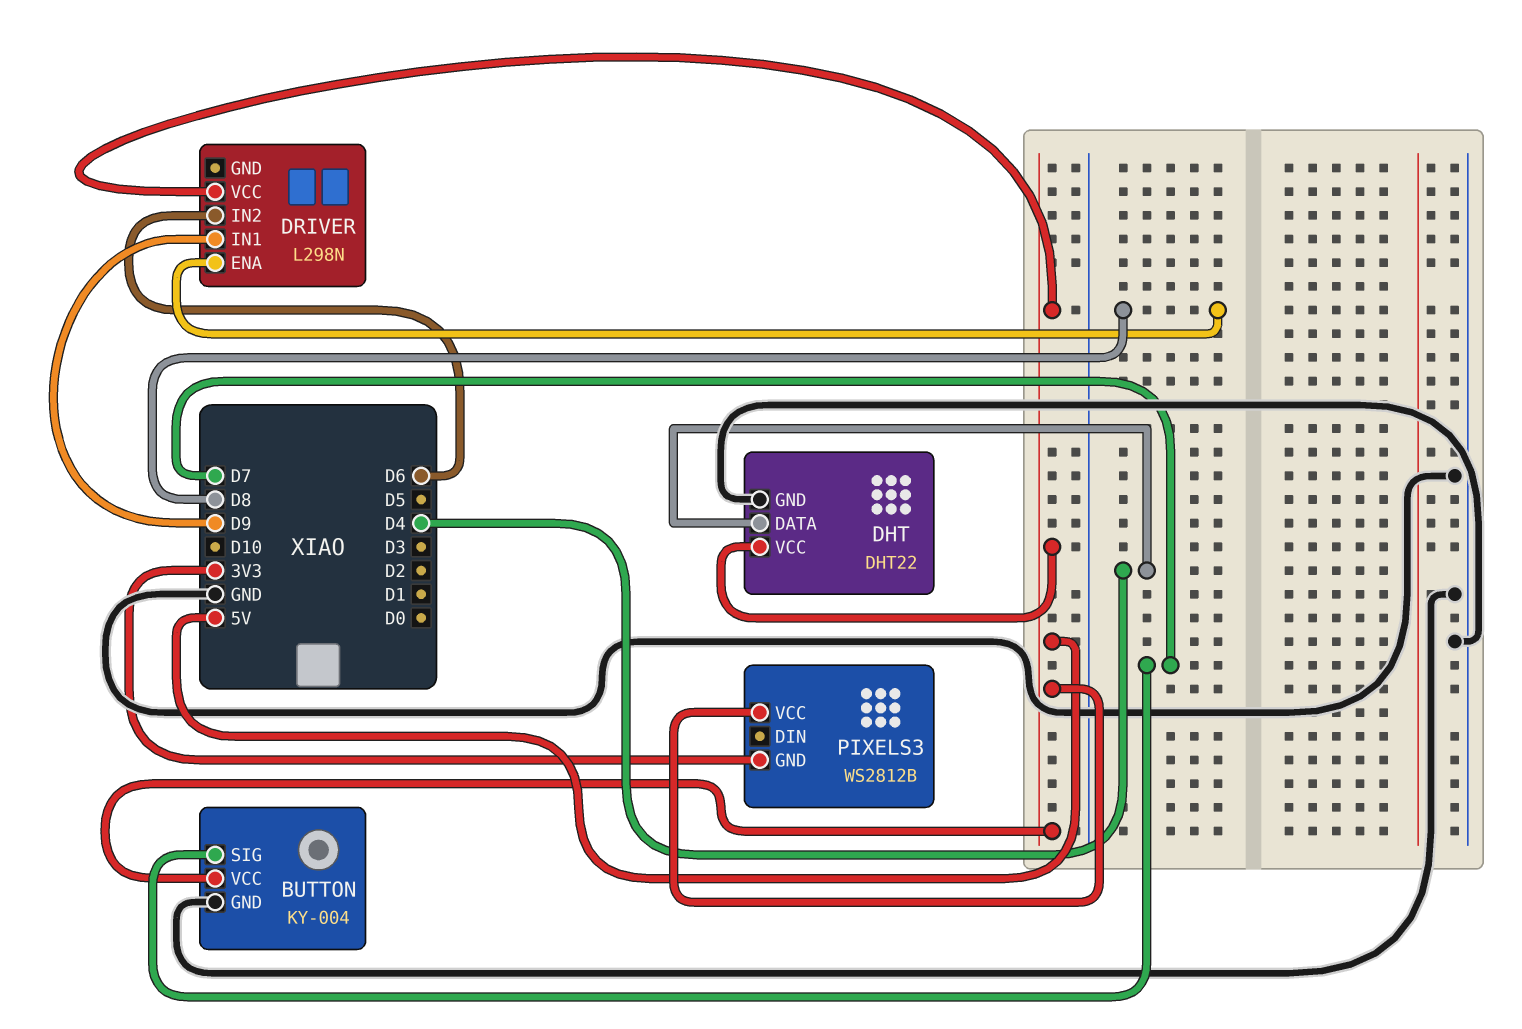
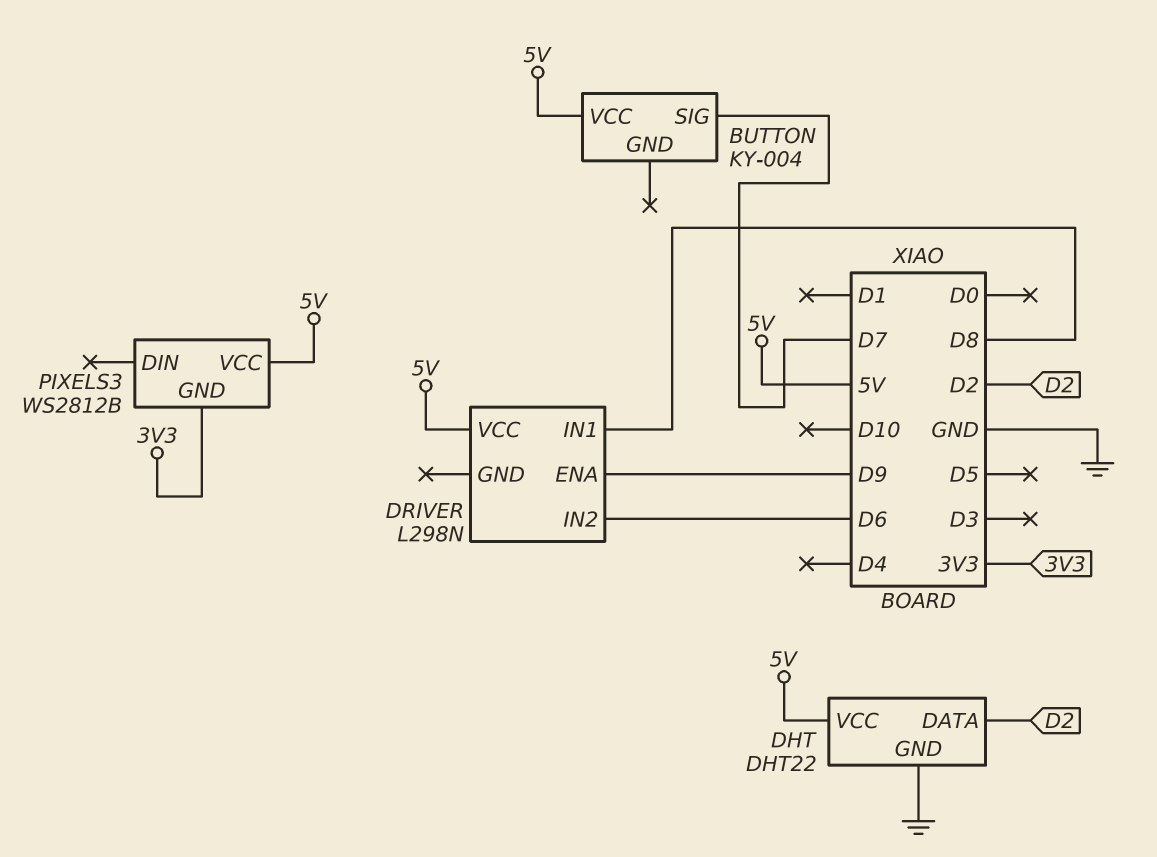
BUTTON pin GND: GND -> none
DHT pin DATA: D4 -> D2
DRIVER pin ENA: D8 -> D9
DRIVER pin IN1: D9 -> D8

